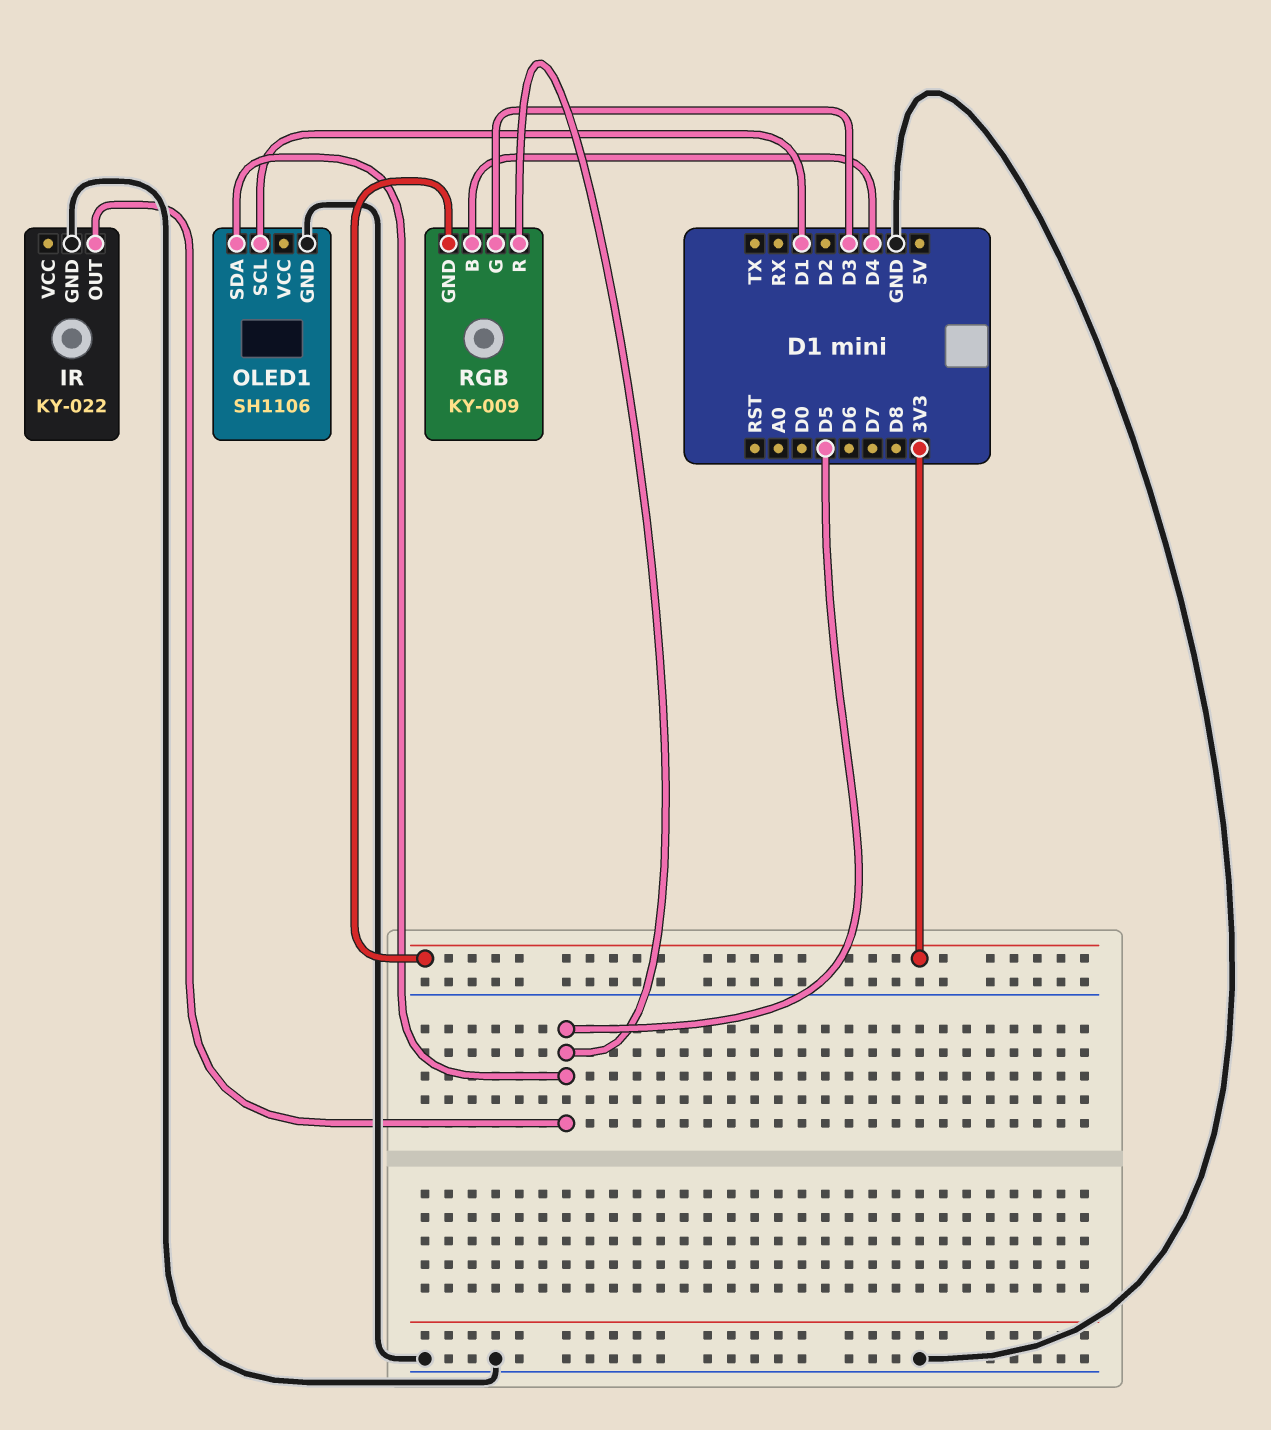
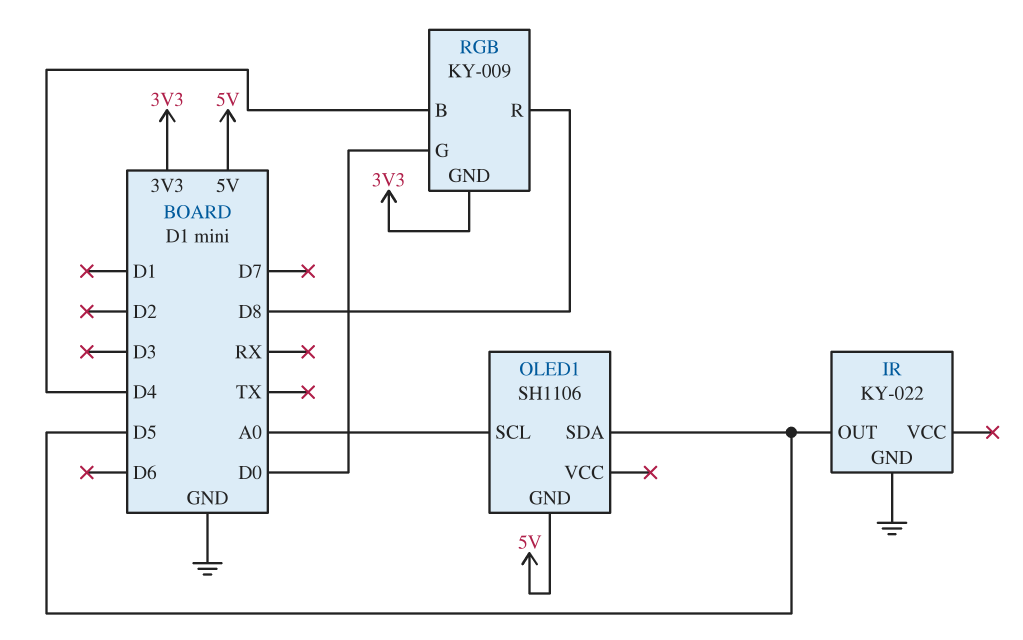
OLED1 pin GND: GND -> 5V
OLED1 pin SCL: D1 -> A0
RGB pin G: D3 -> D0
RGB pin R: D5 -> D8

